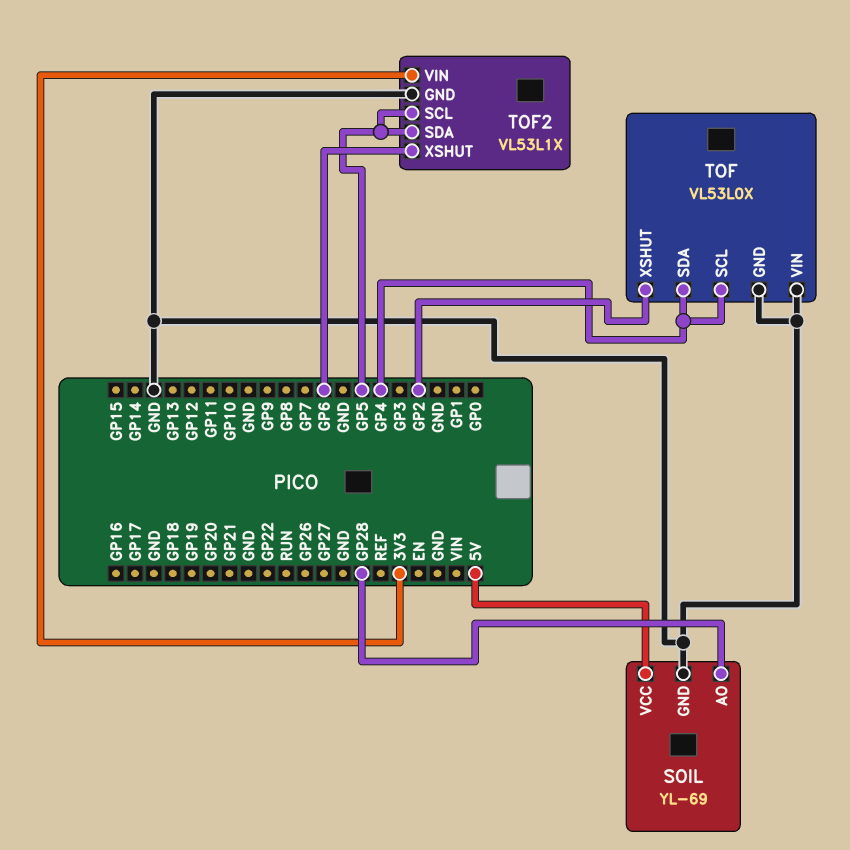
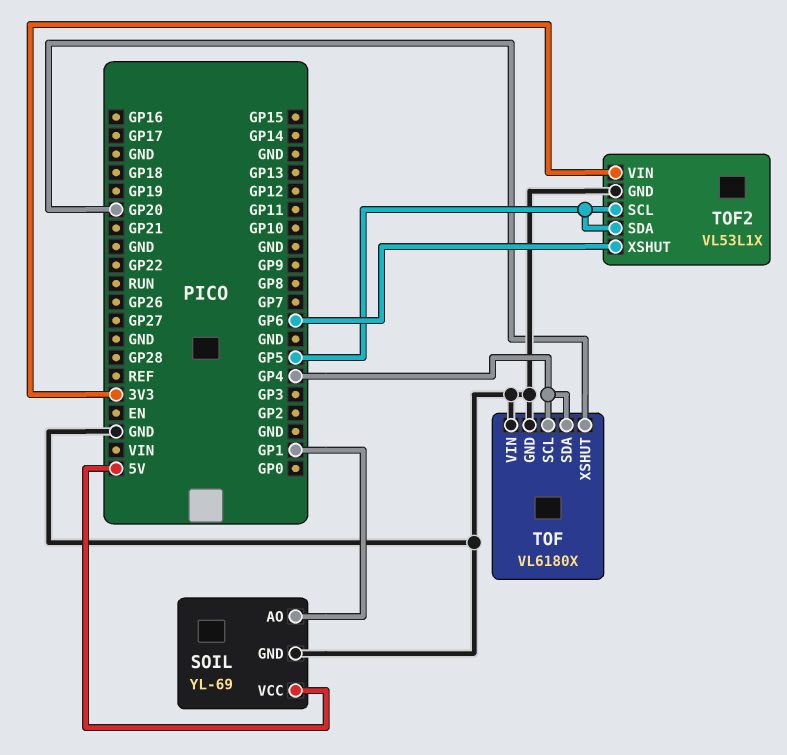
SOIL pin AO: GP28 -> GP1
TOF: VL53L0X -> VL6180X
TOF pin XSHUT: GP2 -> GP20

